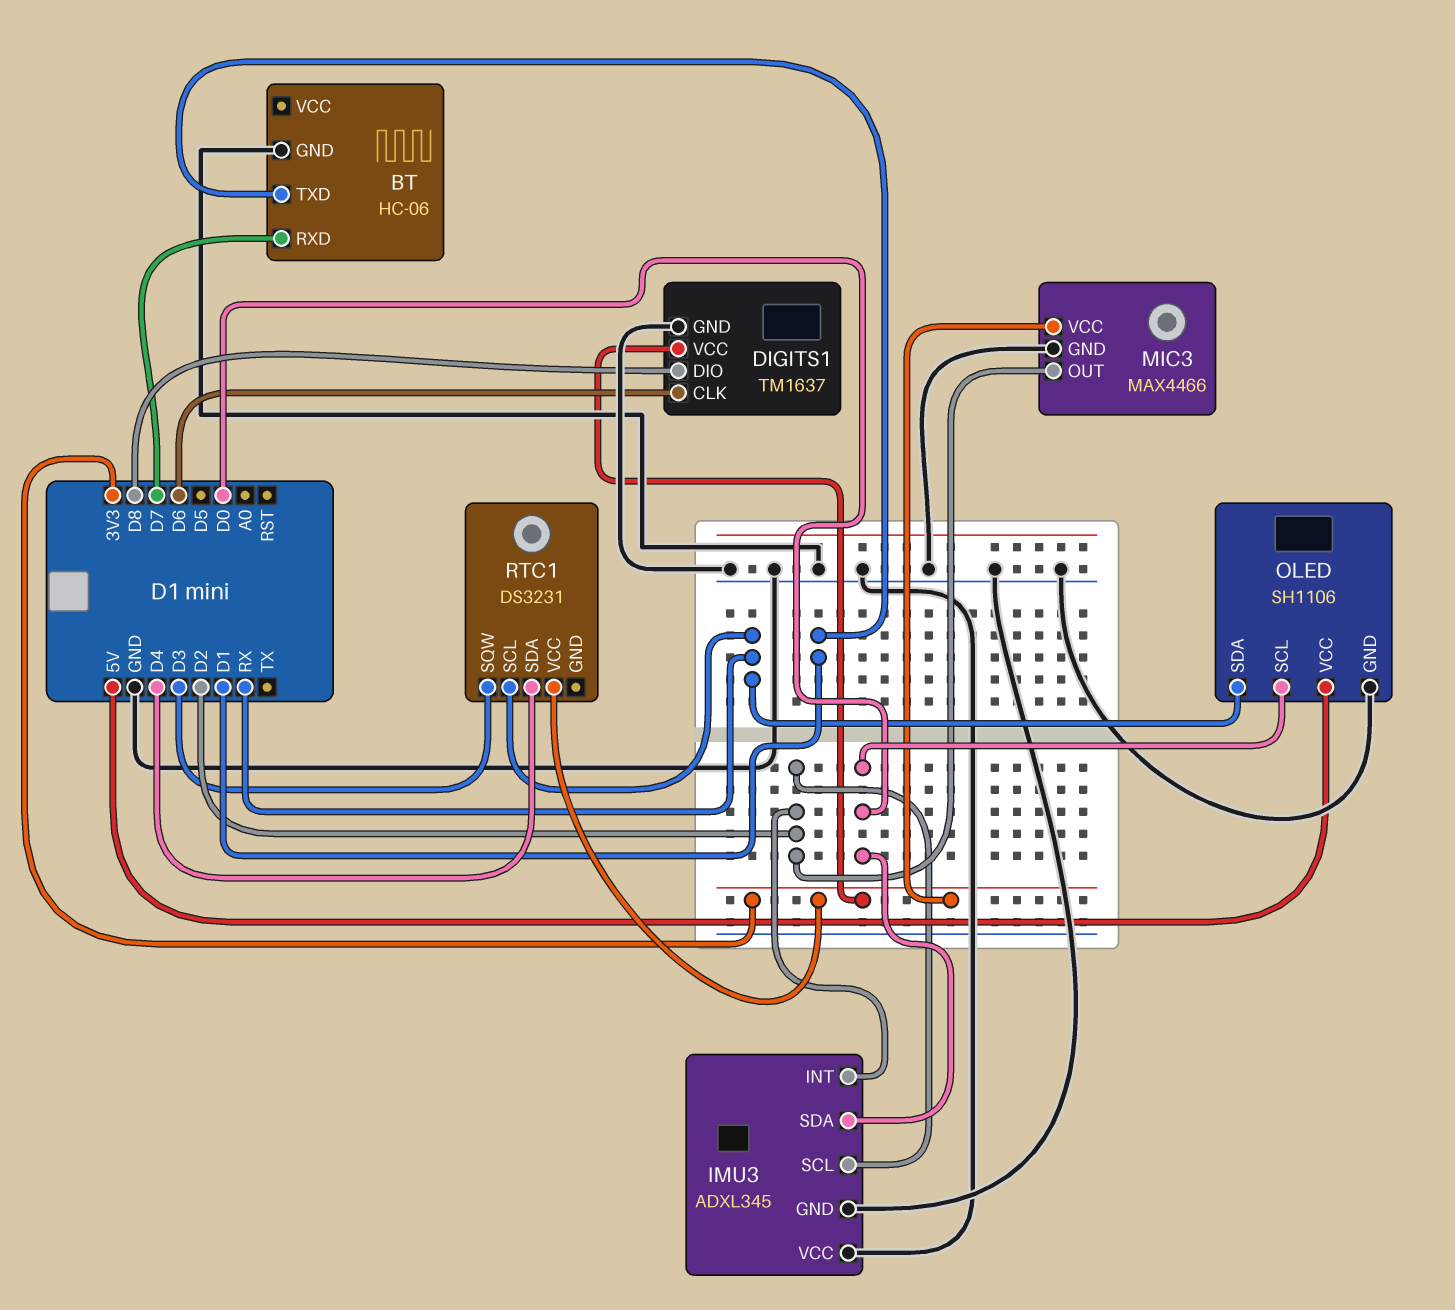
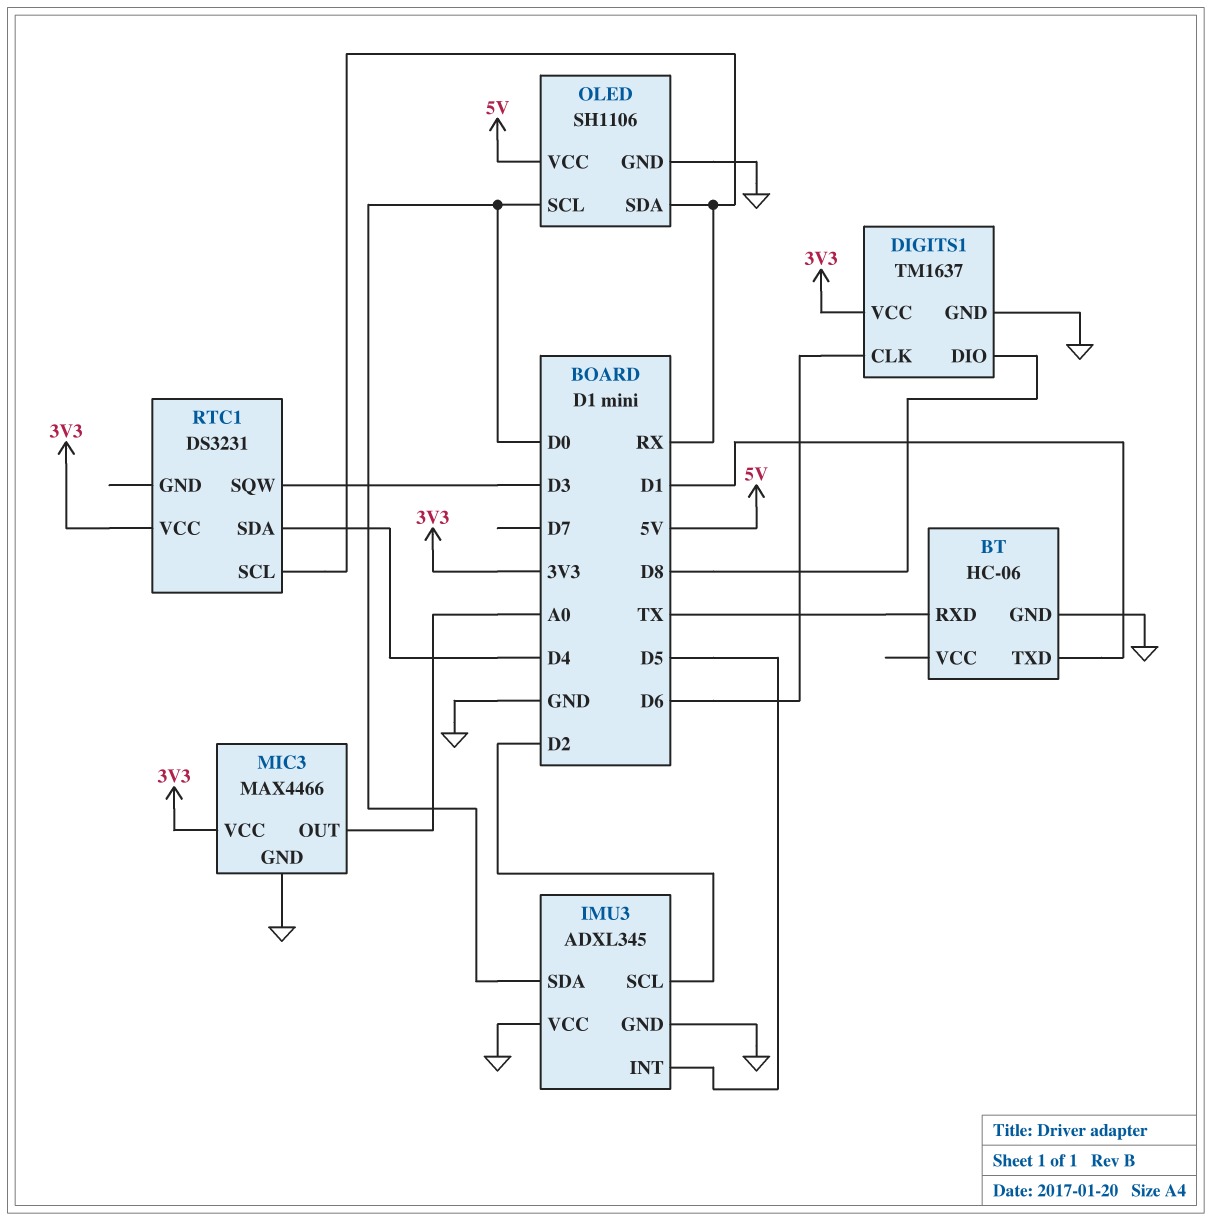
BT pin RXD: D7 -> TX
IMU3 pin INT: D2 -> D5
MIC3 pin OUT: D2 -> A0

